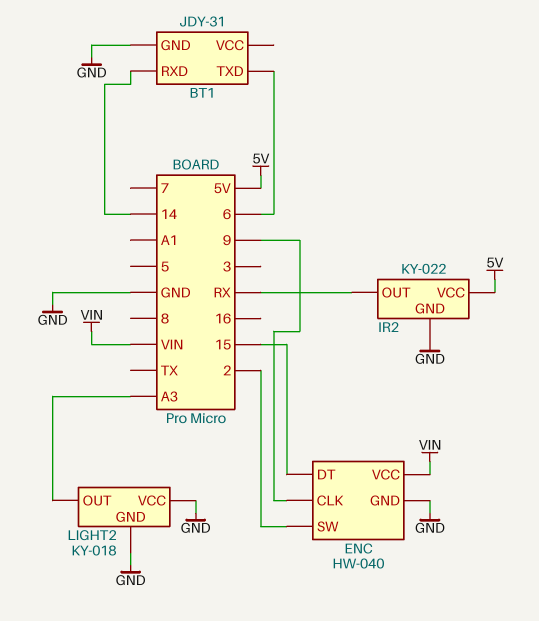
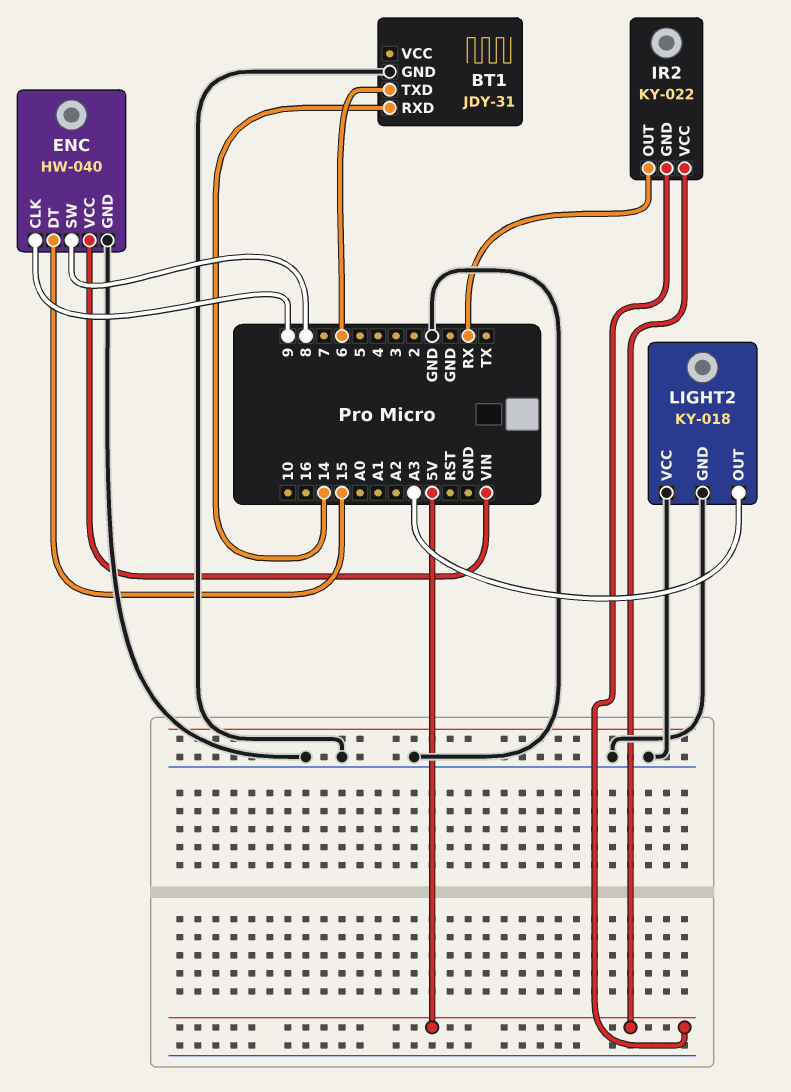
ENC pin SW: 2 -> 8
IR2 pin GND: GND -> 5V

